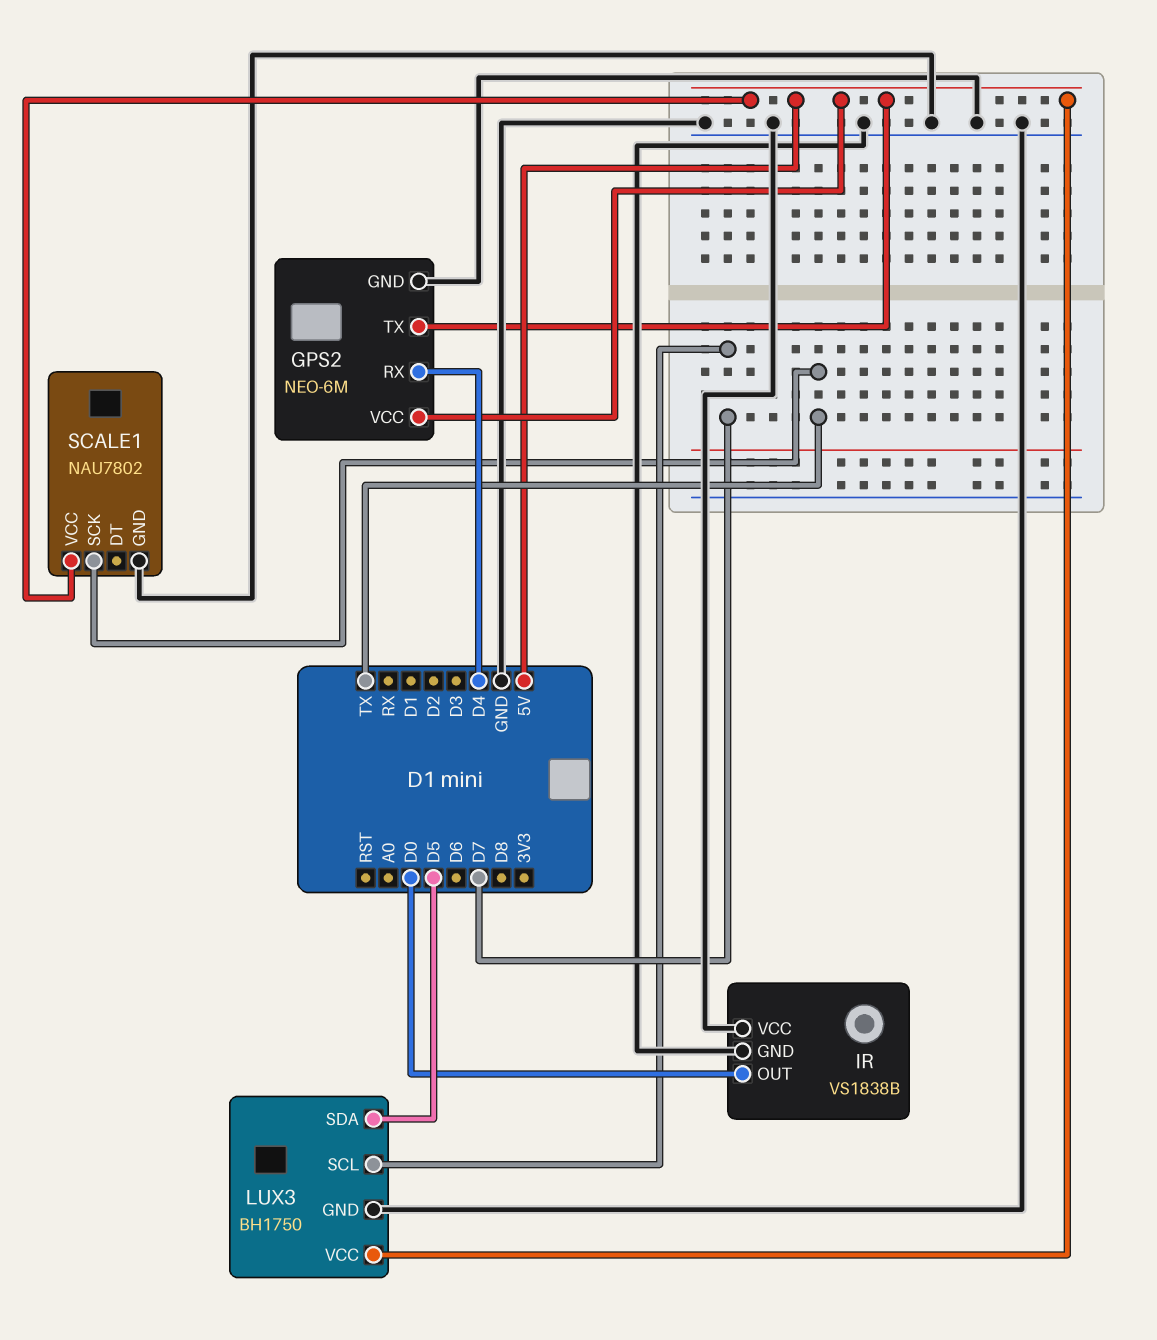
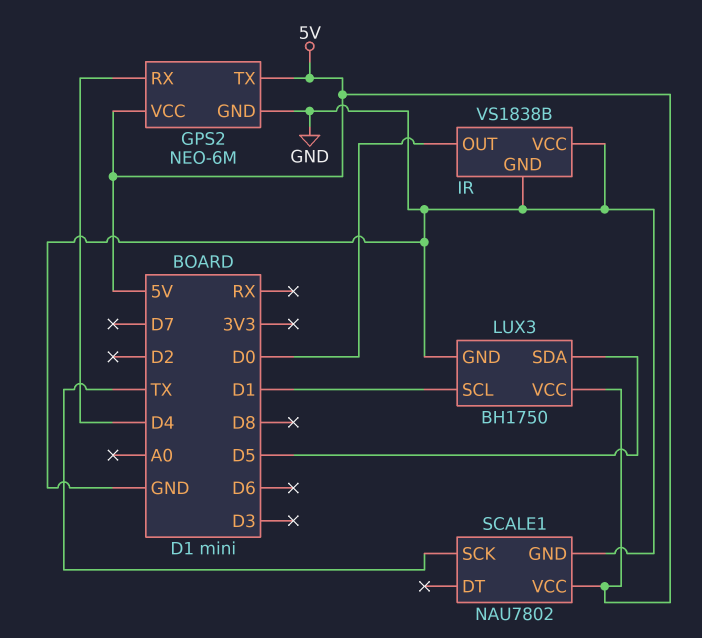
LUX3 pin SCL: D7 -> D1

